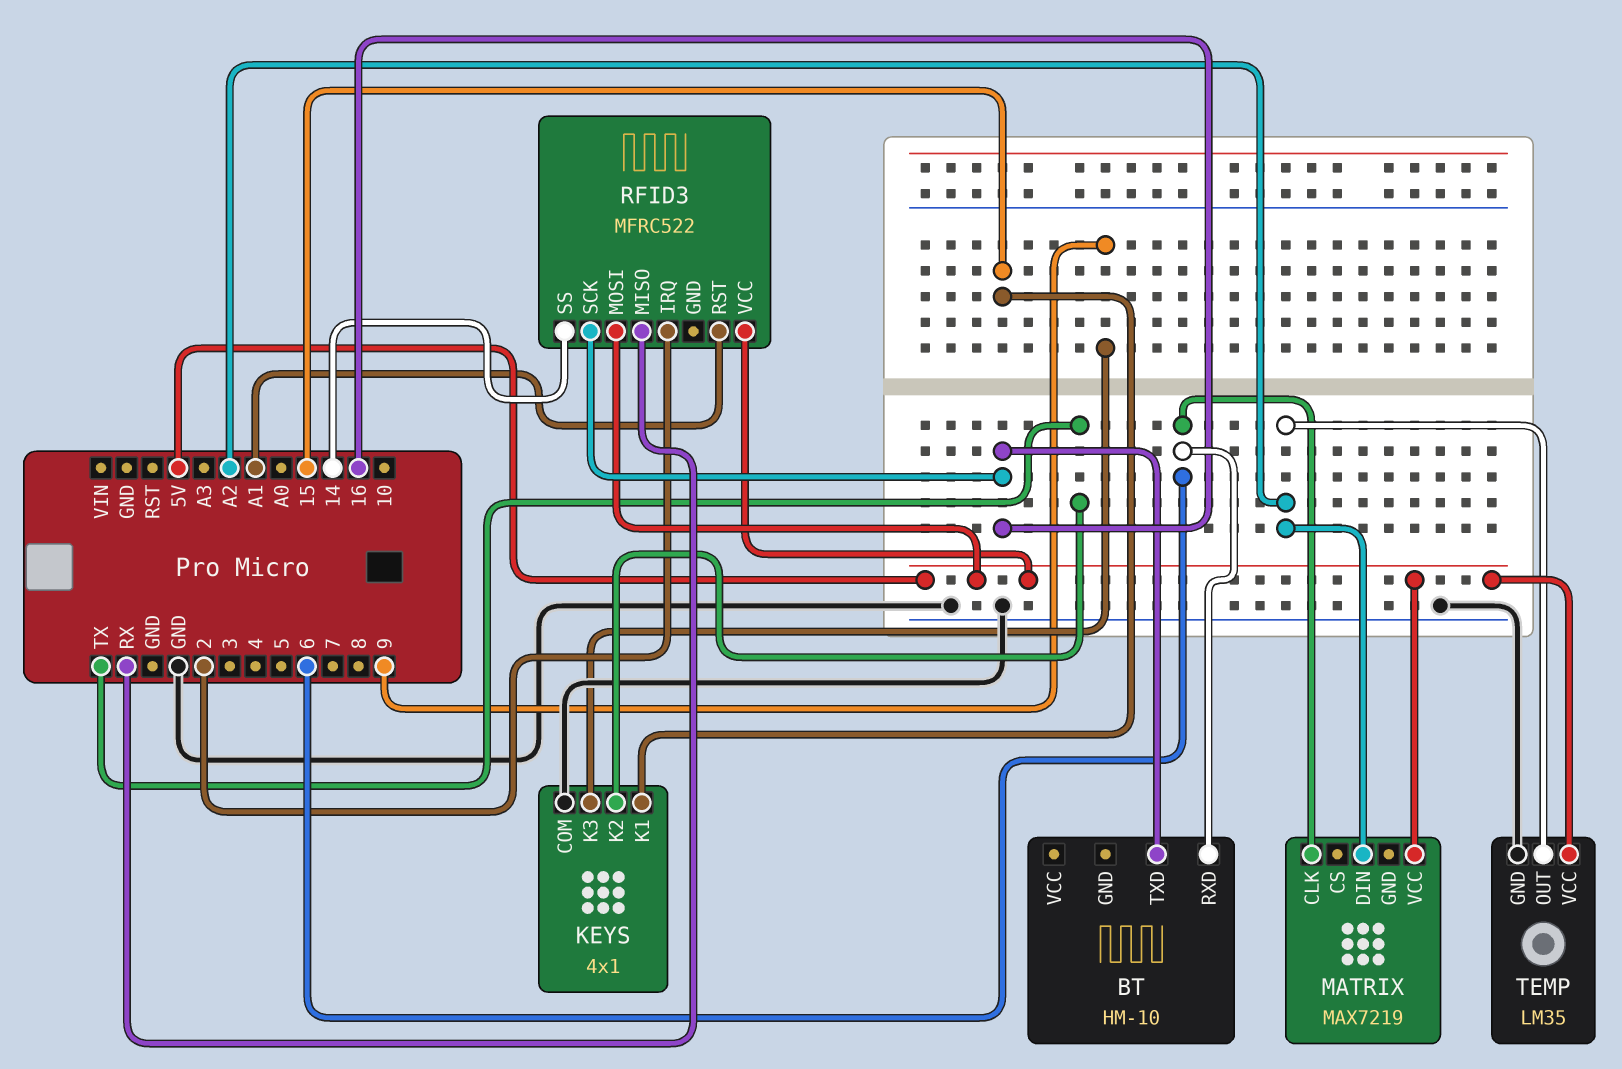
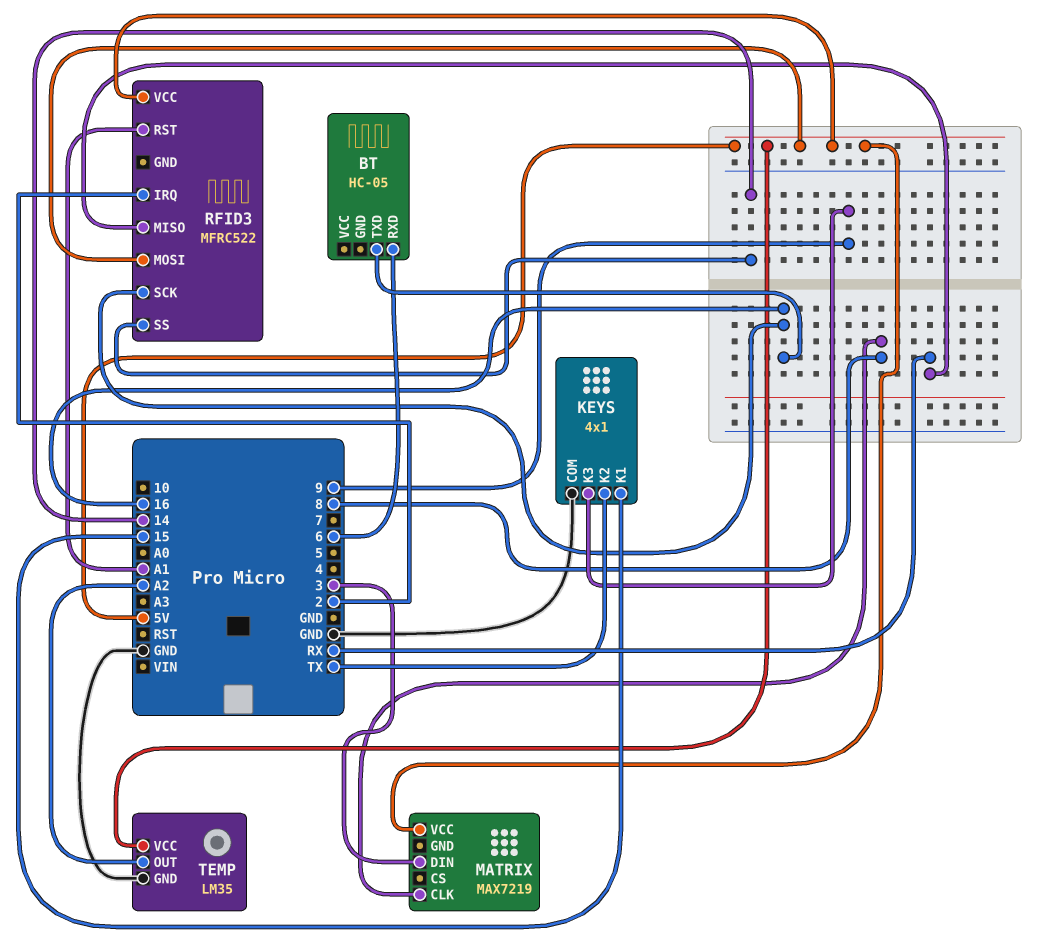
BT: HM-10 -> HC-05
MATRIX pin CLK: 6 -> 8
MATRIX pin DIN: A2 -> 3

